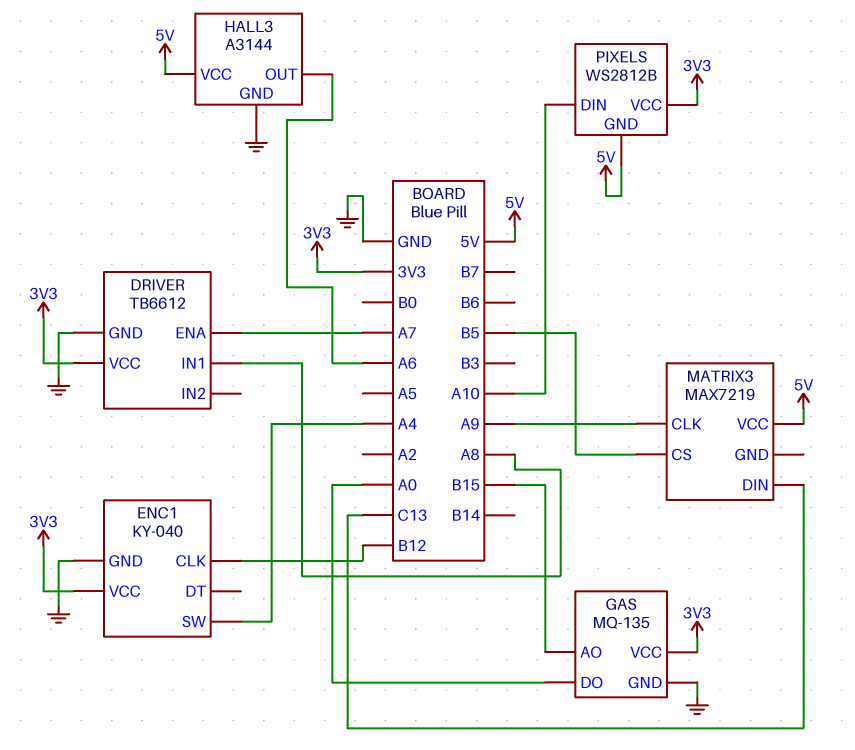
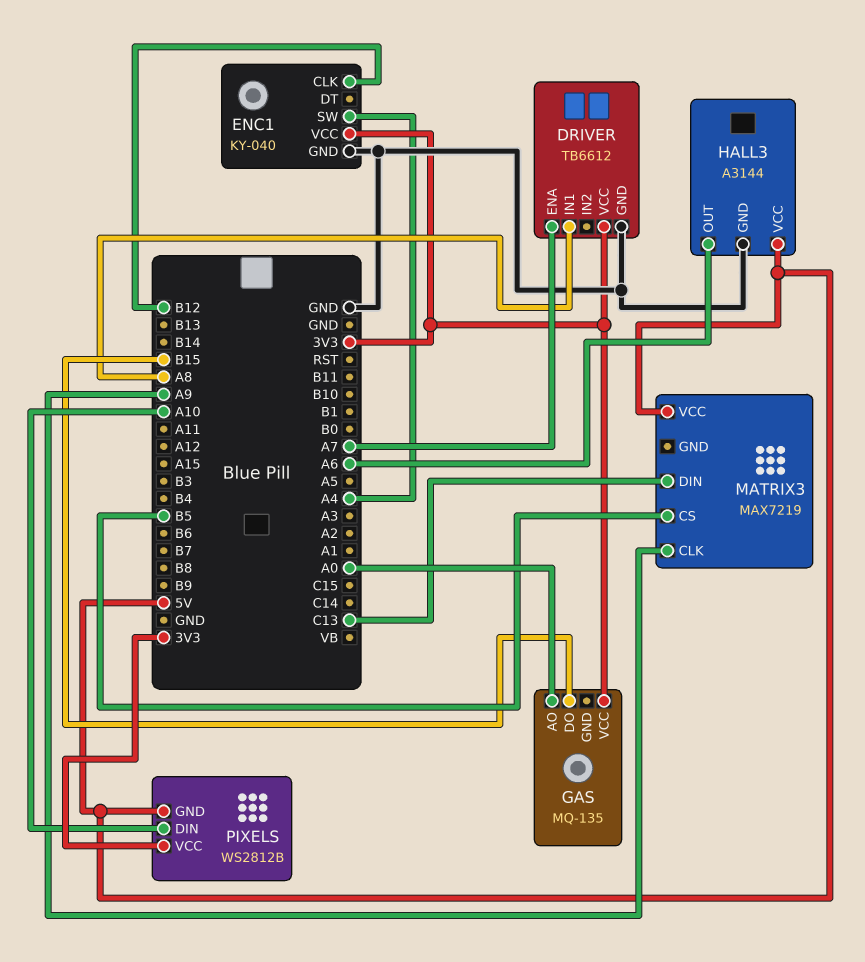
GAS pin AO: B15 -> A0
GAS pin DO: A0 -> B15
GAS pin GND: GND -> none

